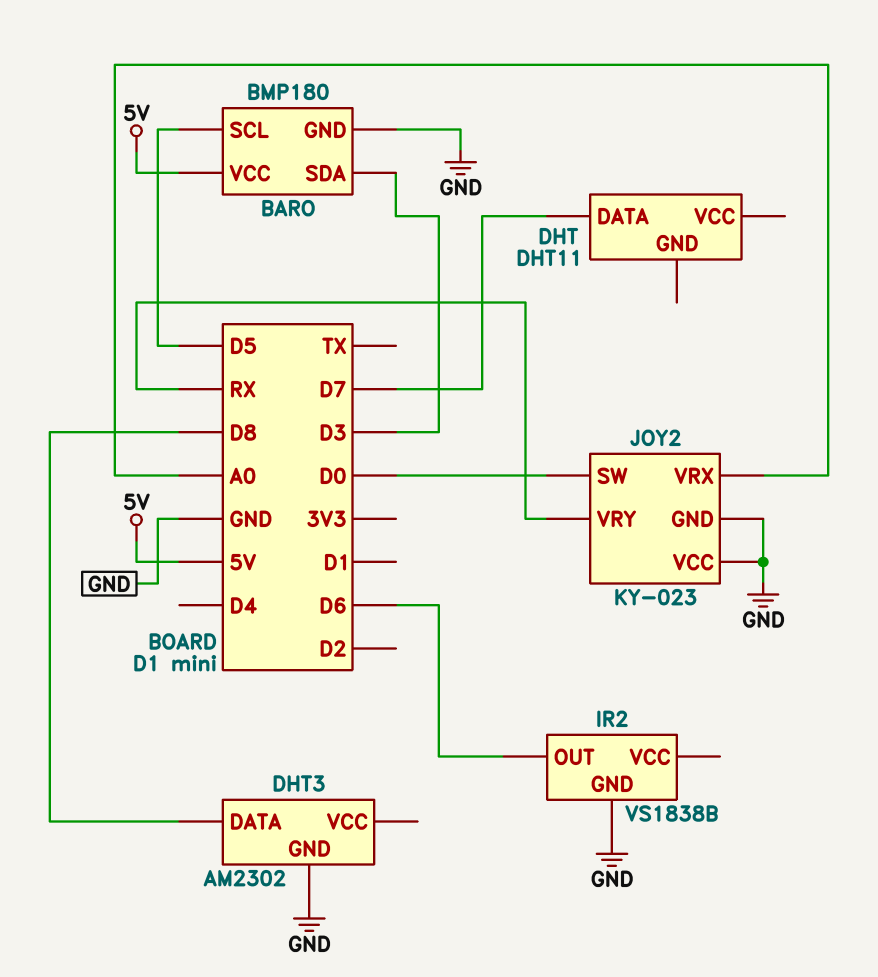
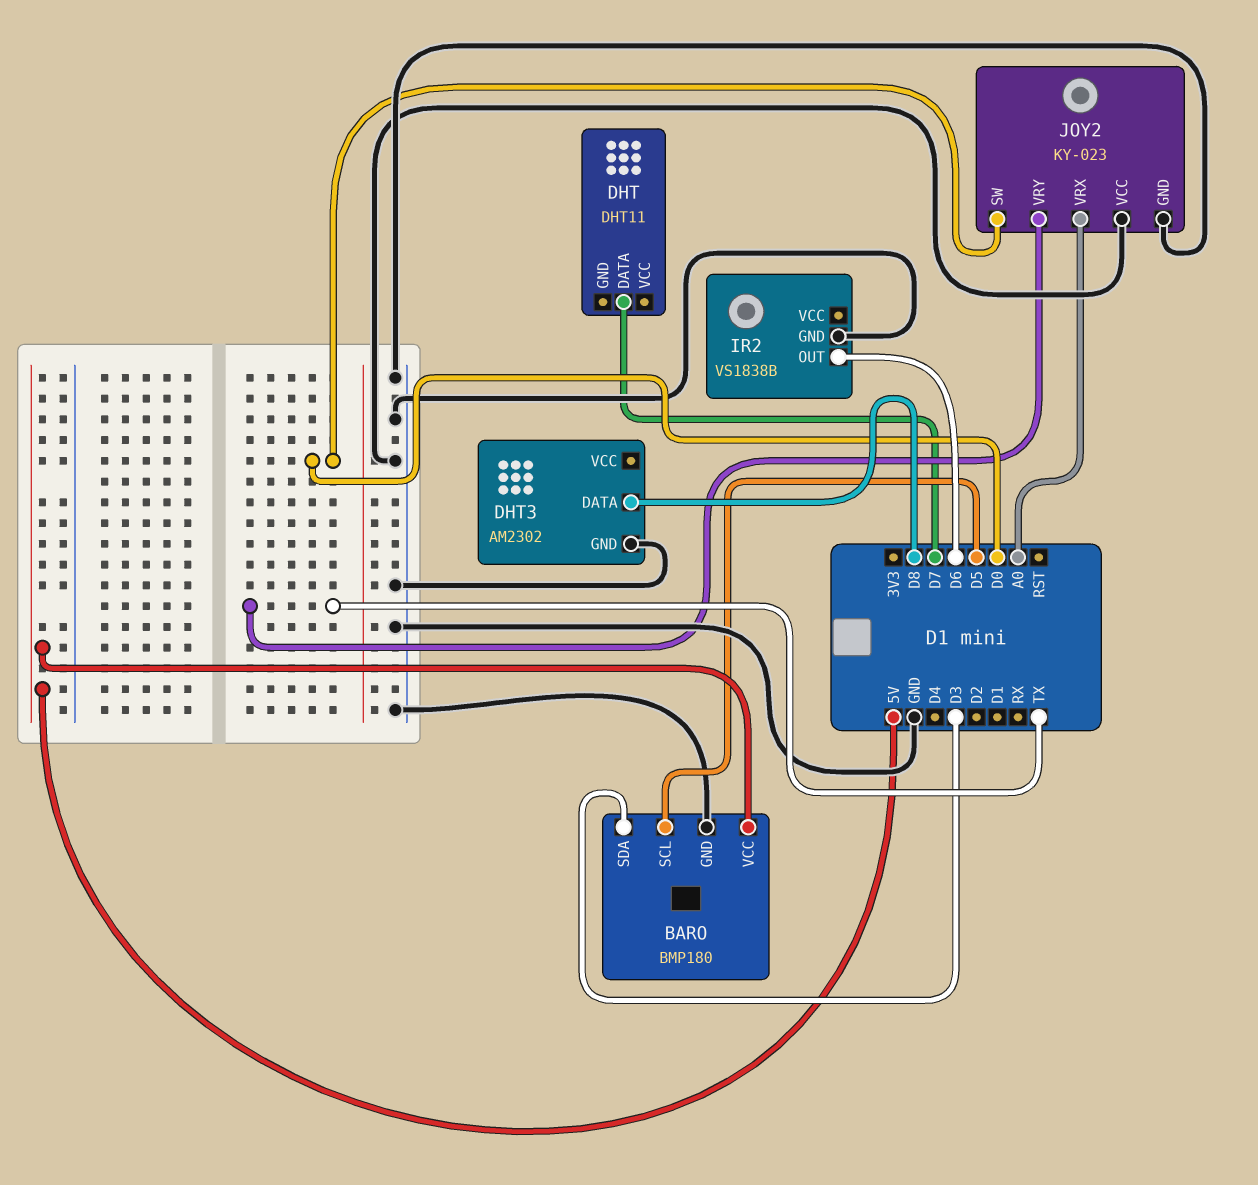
JOY2 pin VRY: RX -> TX

